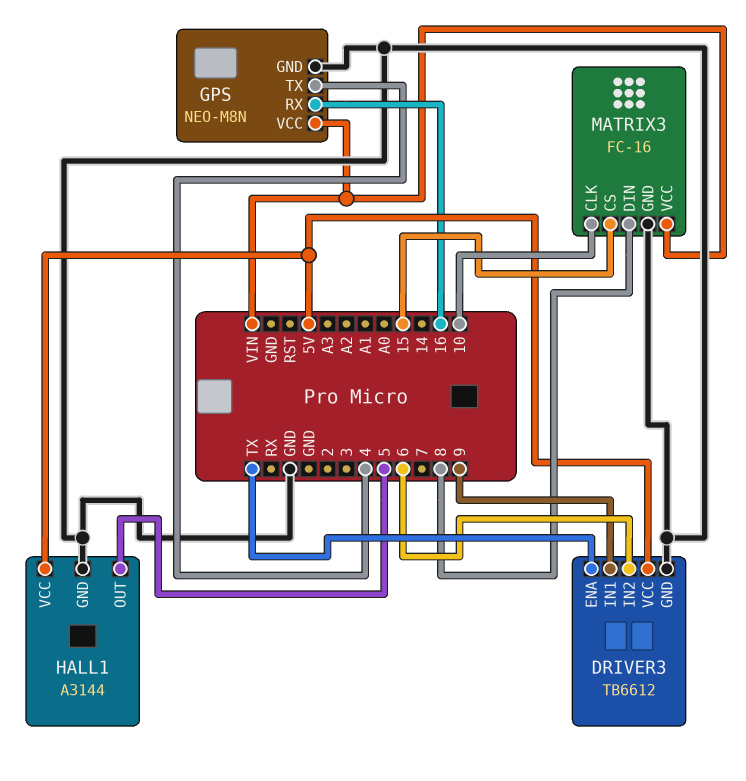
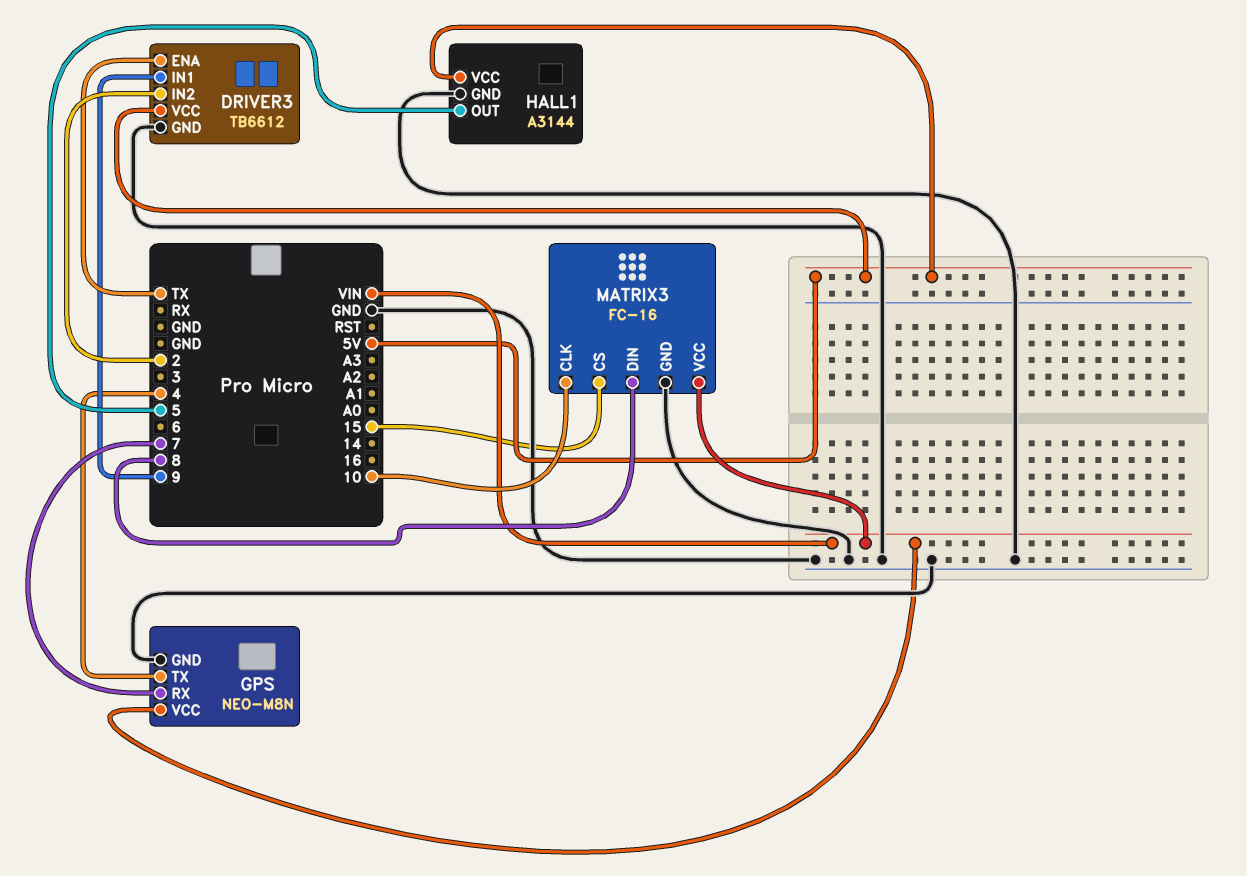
DRIVER3 pin IN2: 6 -> 2
GPS pin RX: 16 -> 7

